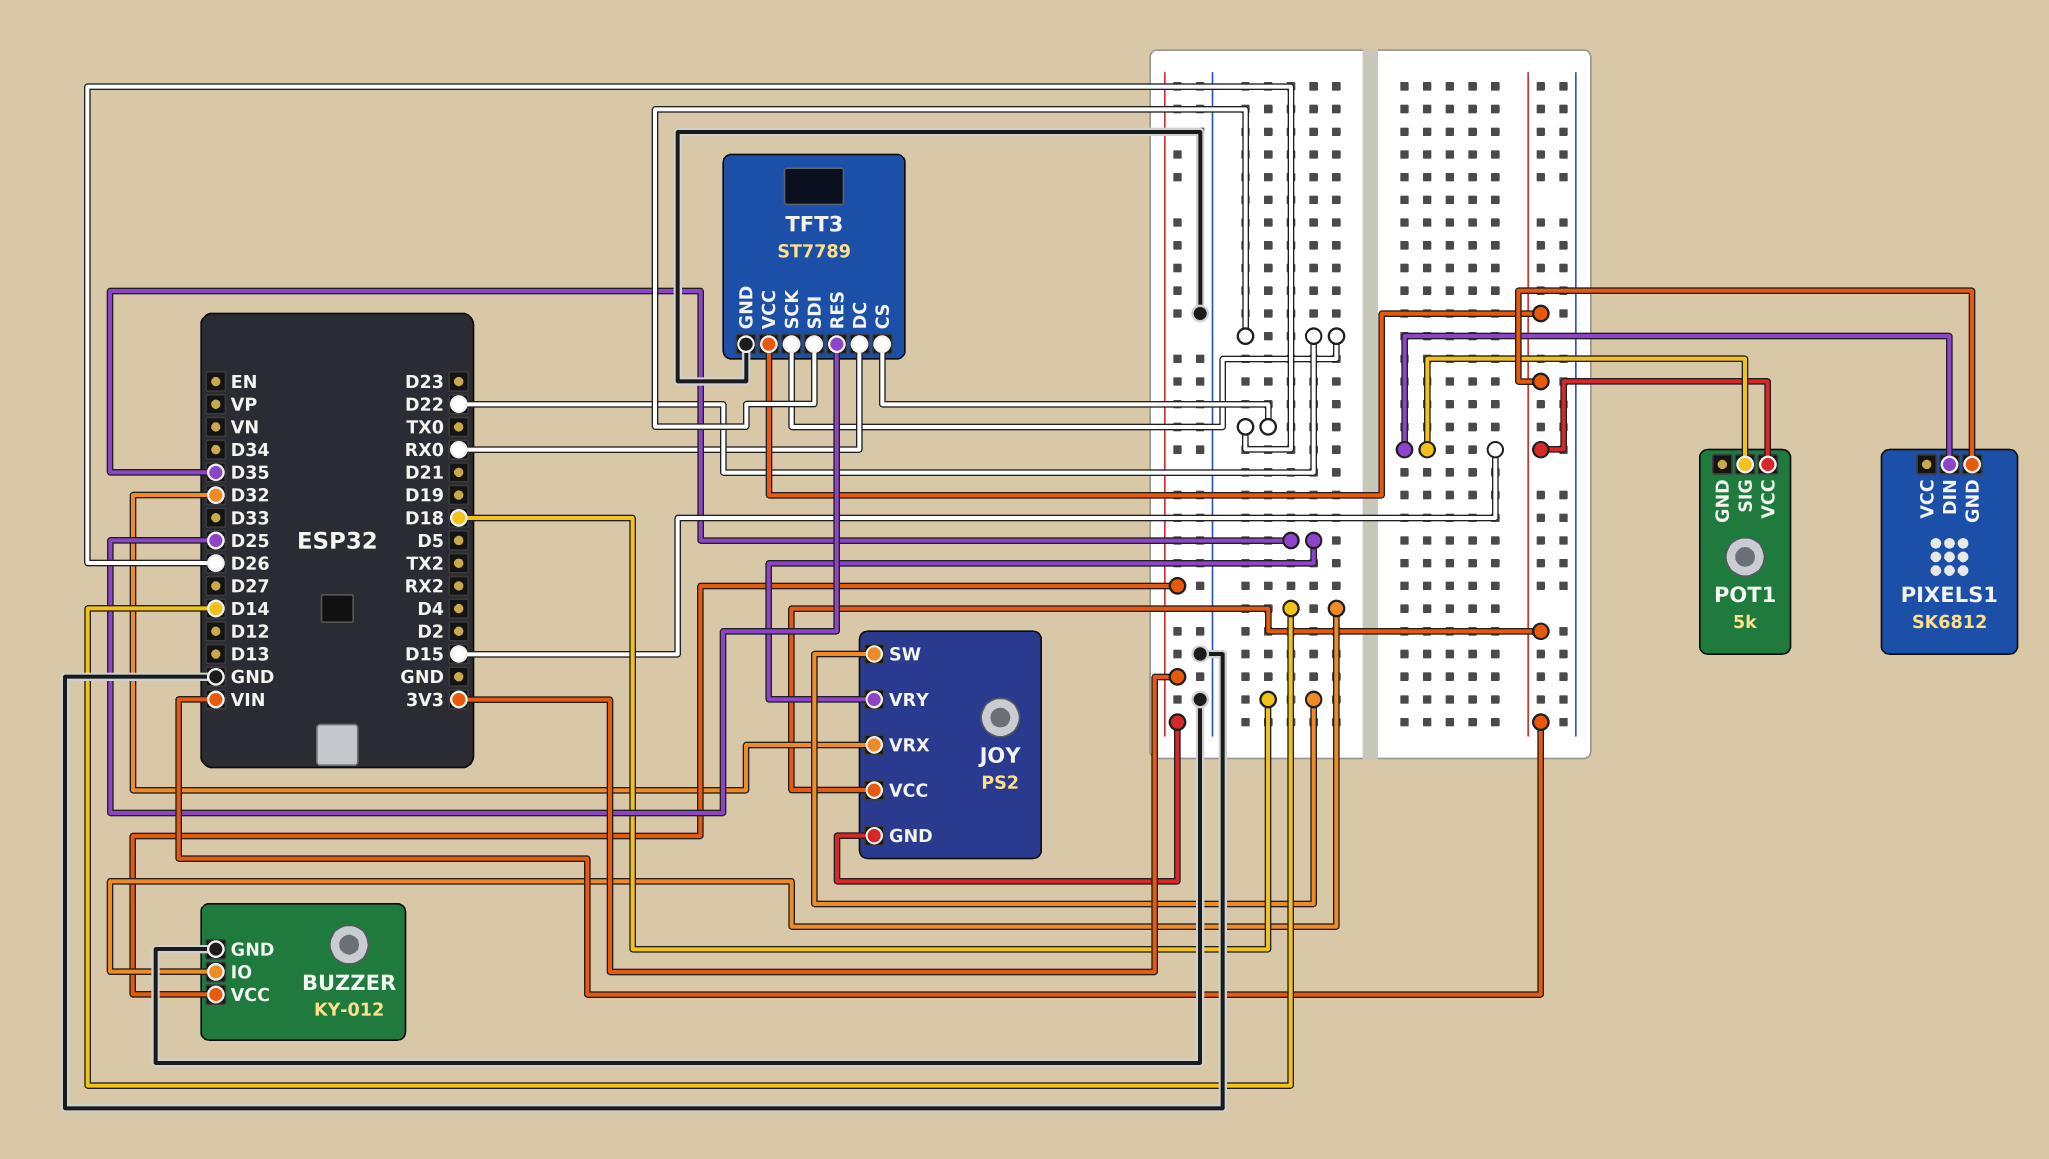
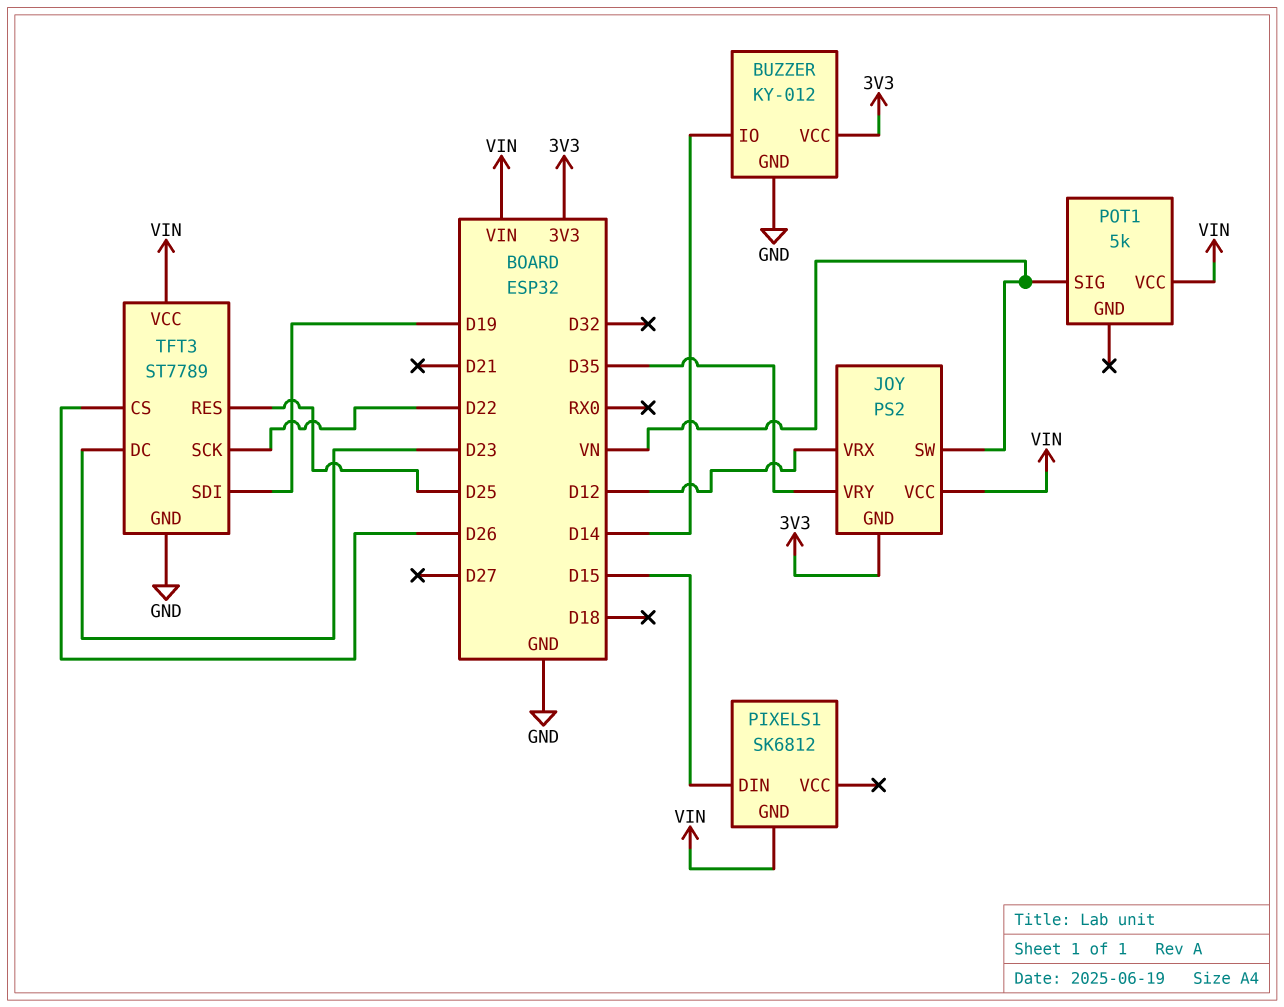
JOY pin SW: D18 -> VN
JOY pin VRX: D32 -> D12
POT1 pin SIG: D15 -> VN
TFT3 pin DC: RX0 -> D23
TFT3 pin SDI: D22 -> D19

